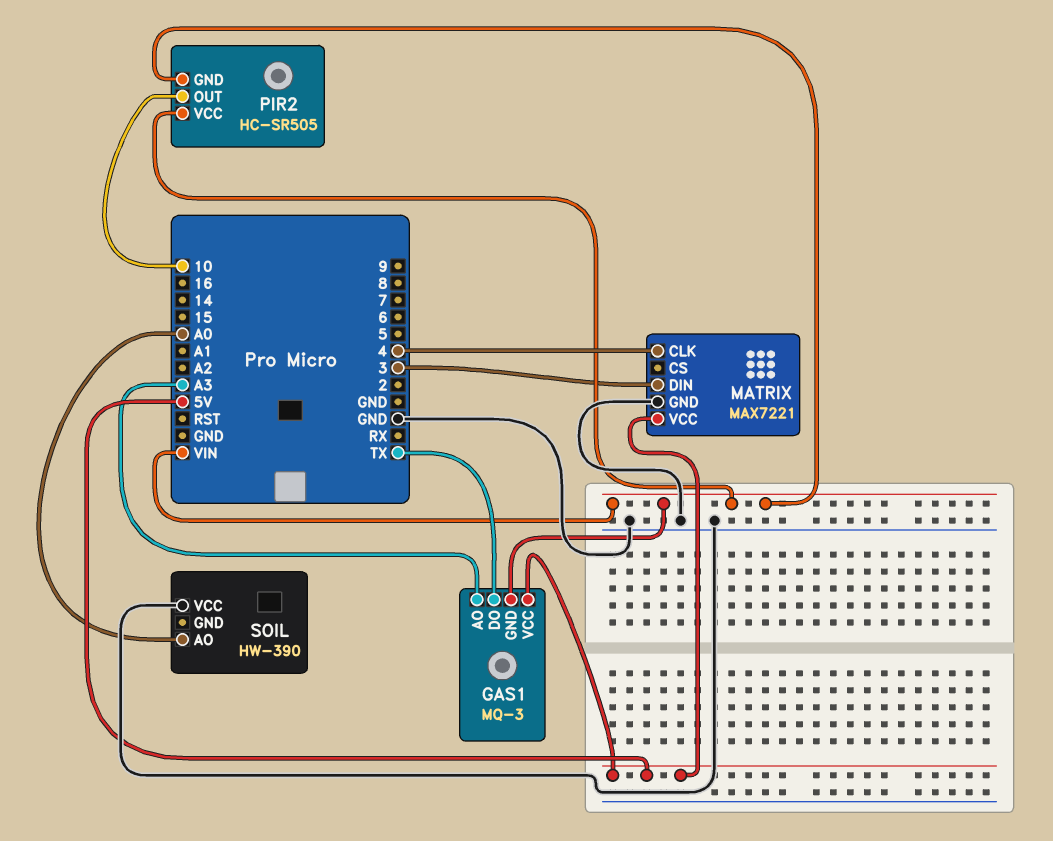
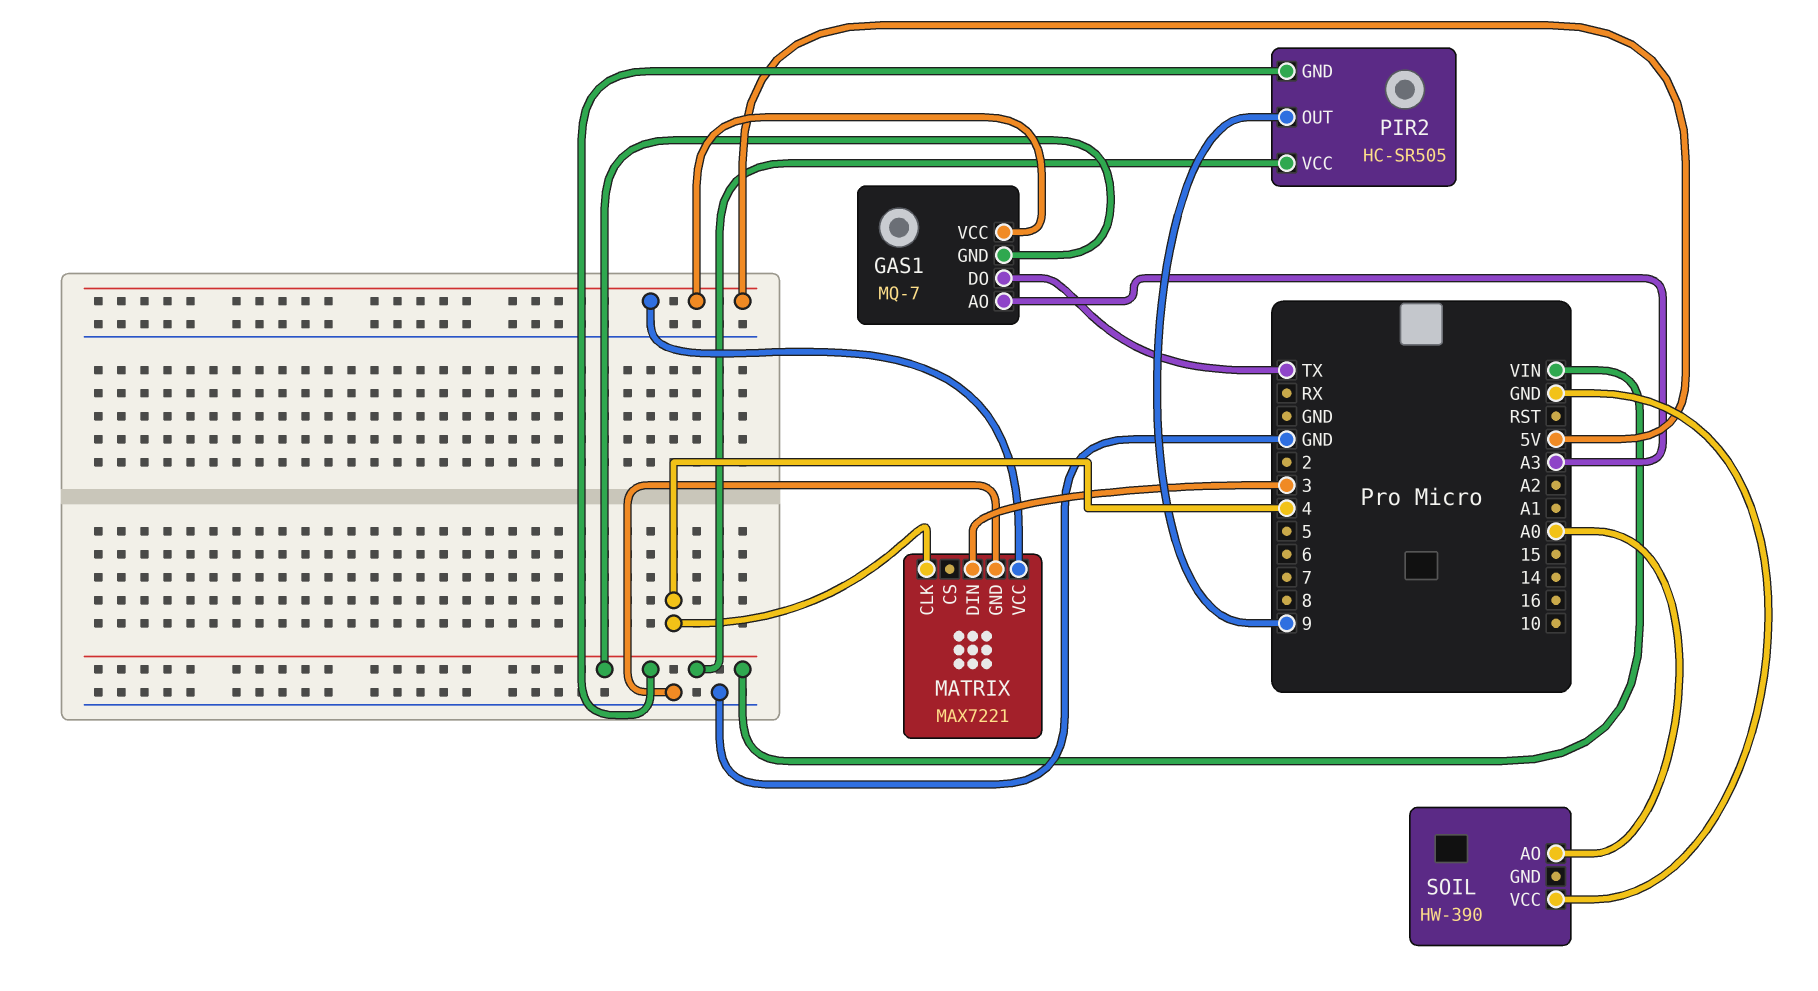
GAS1: MQ-3 -> MQ-7
PIR2 pin OUT: 10 -> 9

